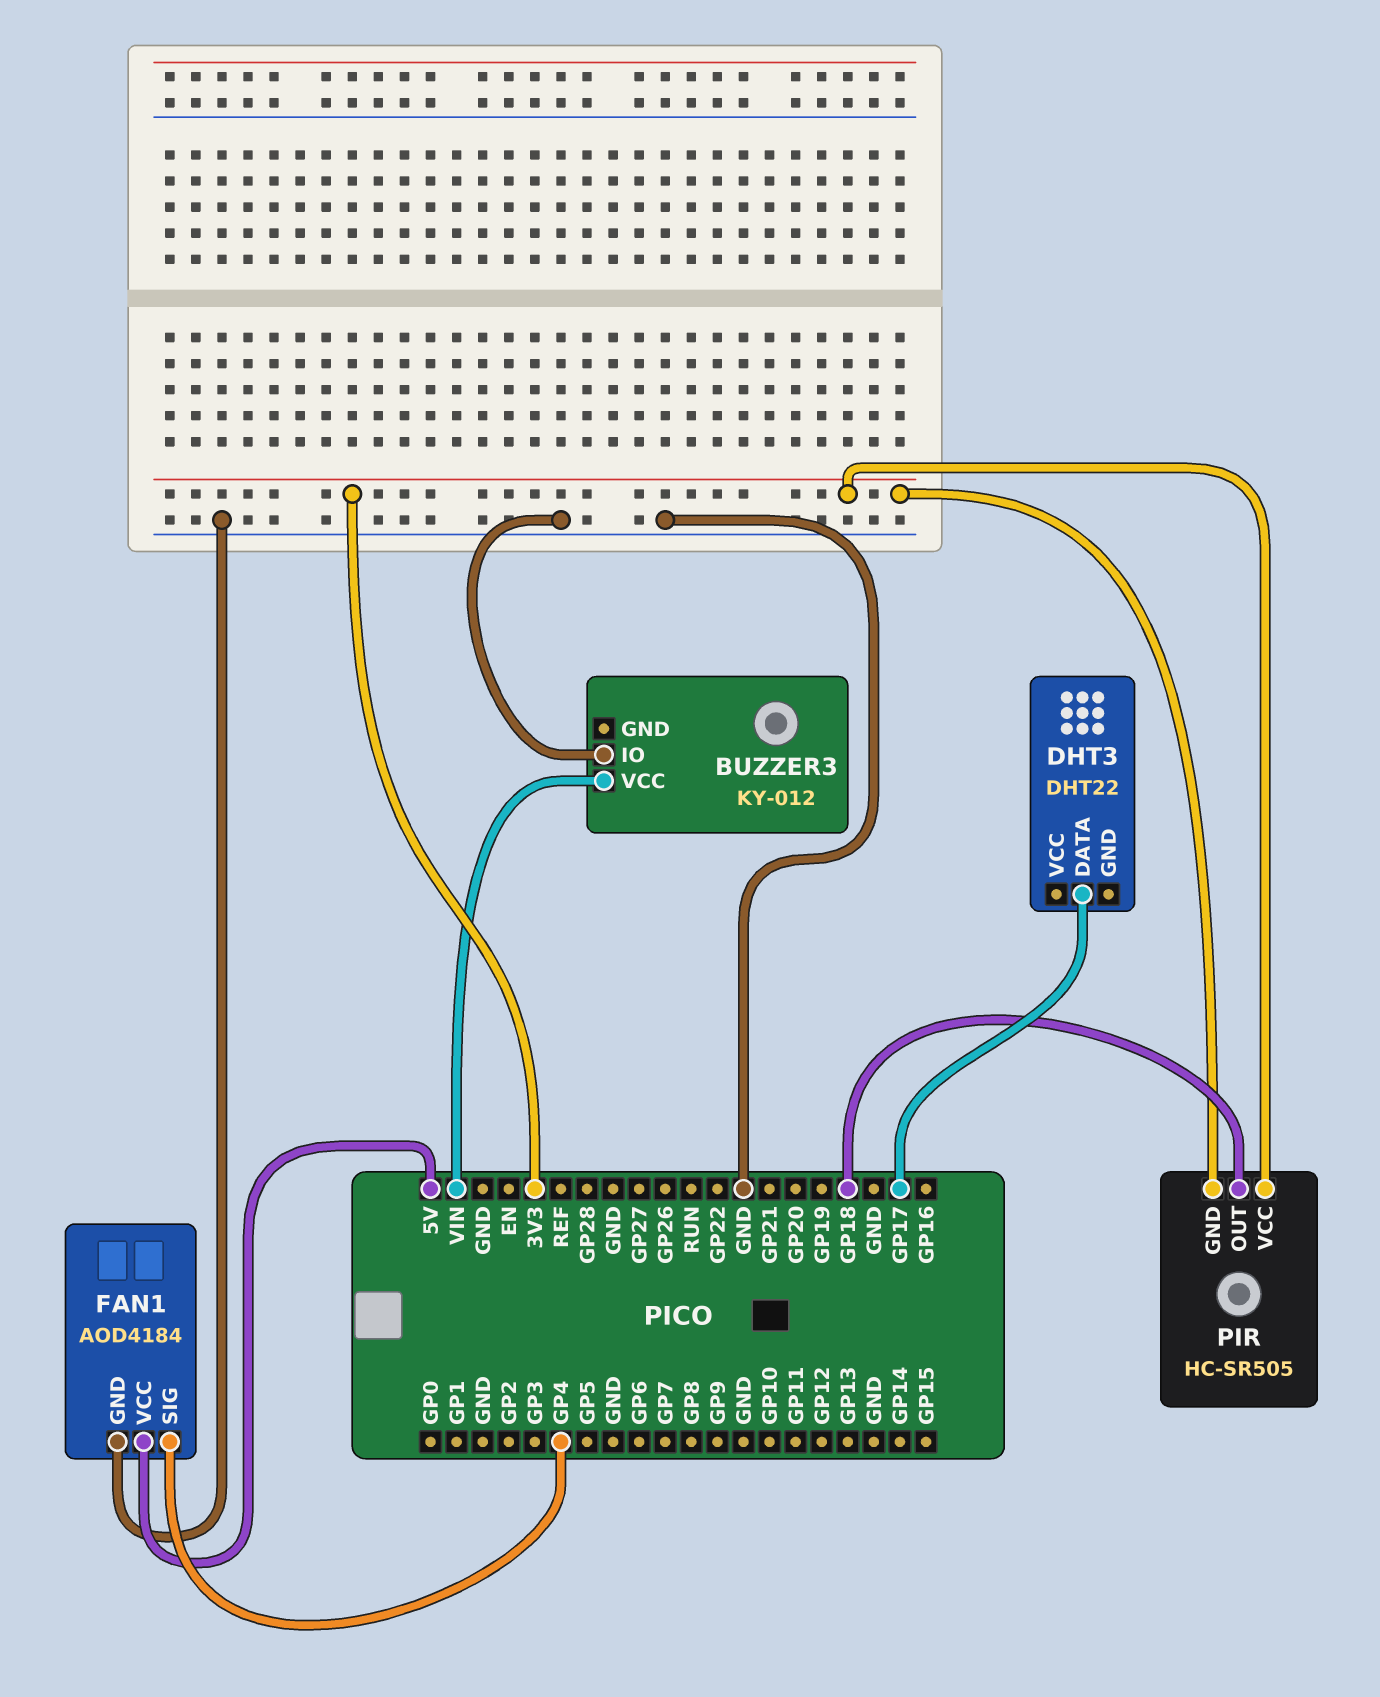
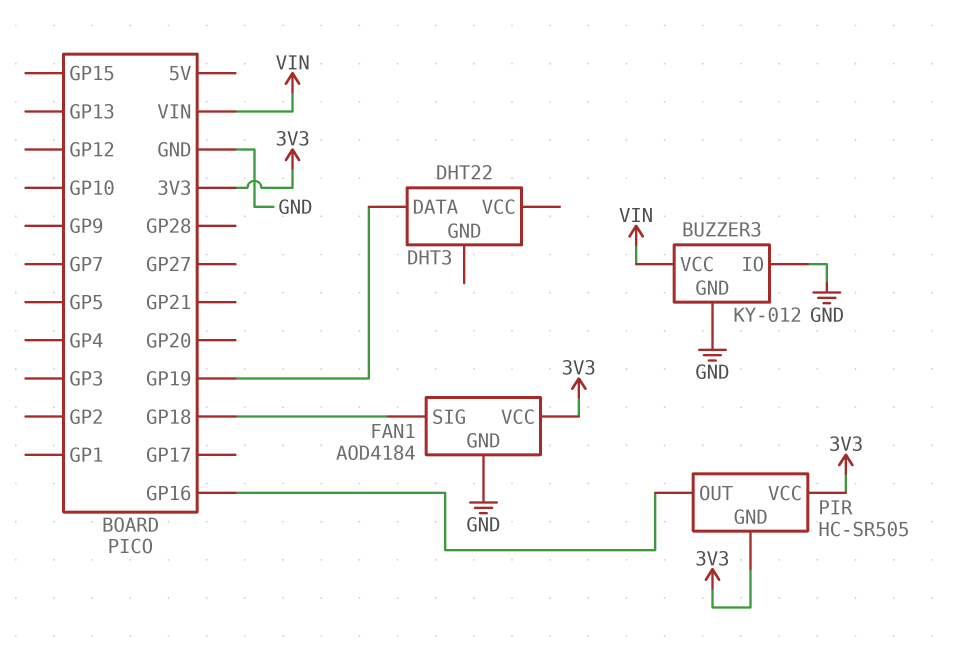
BUZZER3 pin GND: none -> GND
DHT3 pin DATA: GP17 -> GP19
FAN1 pin SIG: GP4 -> GP18
FAN1 pin VCC: 5V -> 3V3
PIR pin OUT: GP18 -> GP16

